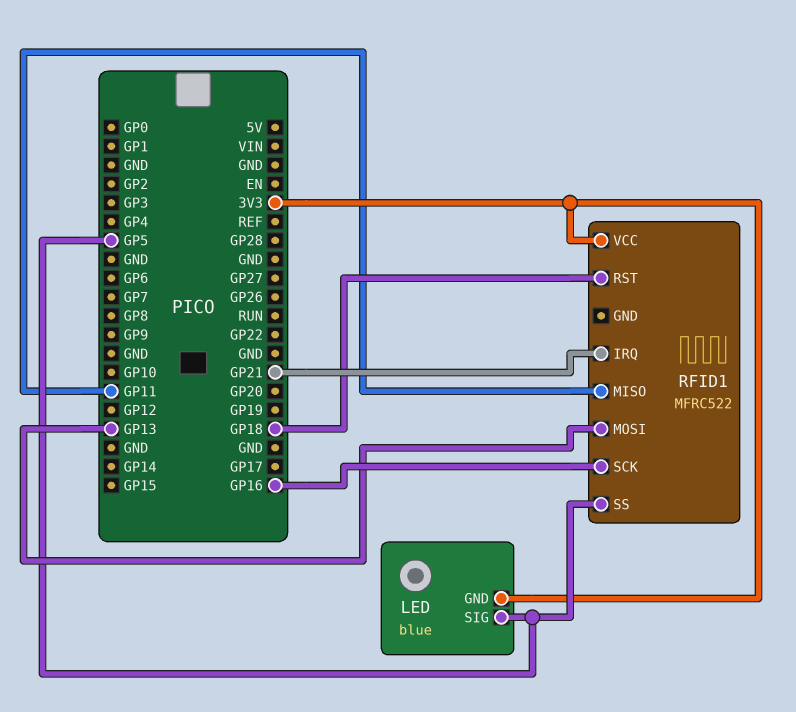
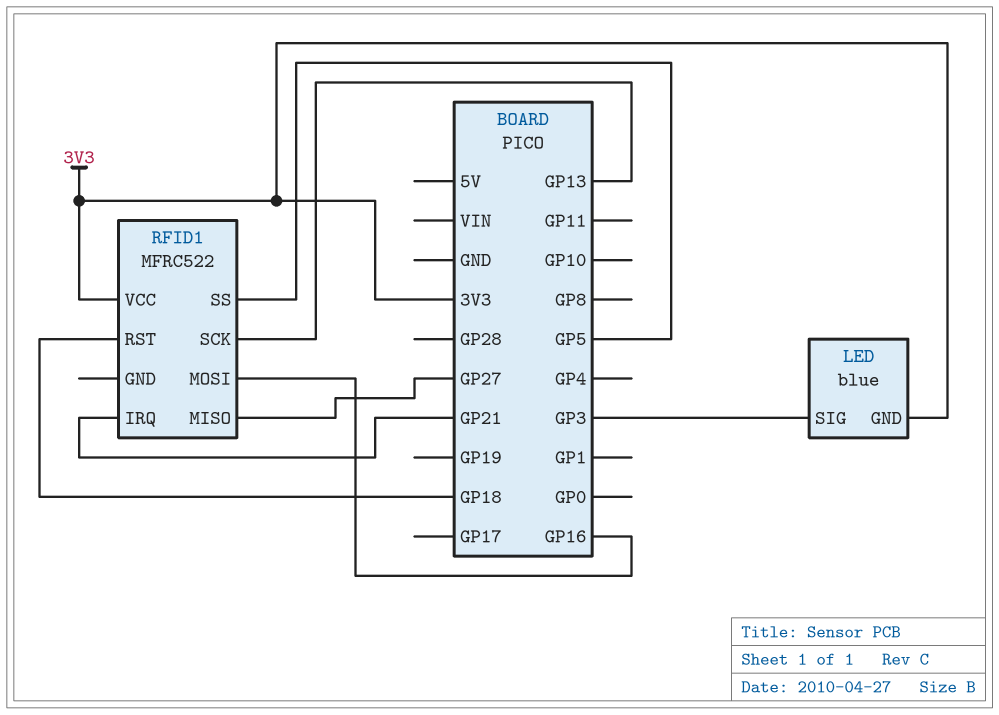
LED pin SIG: GP5 -> GP3
RFID1 pin MISO: GP11 -> GP27
RFID1 pin MOSI: GP13 -> GP16
RFID1 pin SCK: GP16 -> GP13

